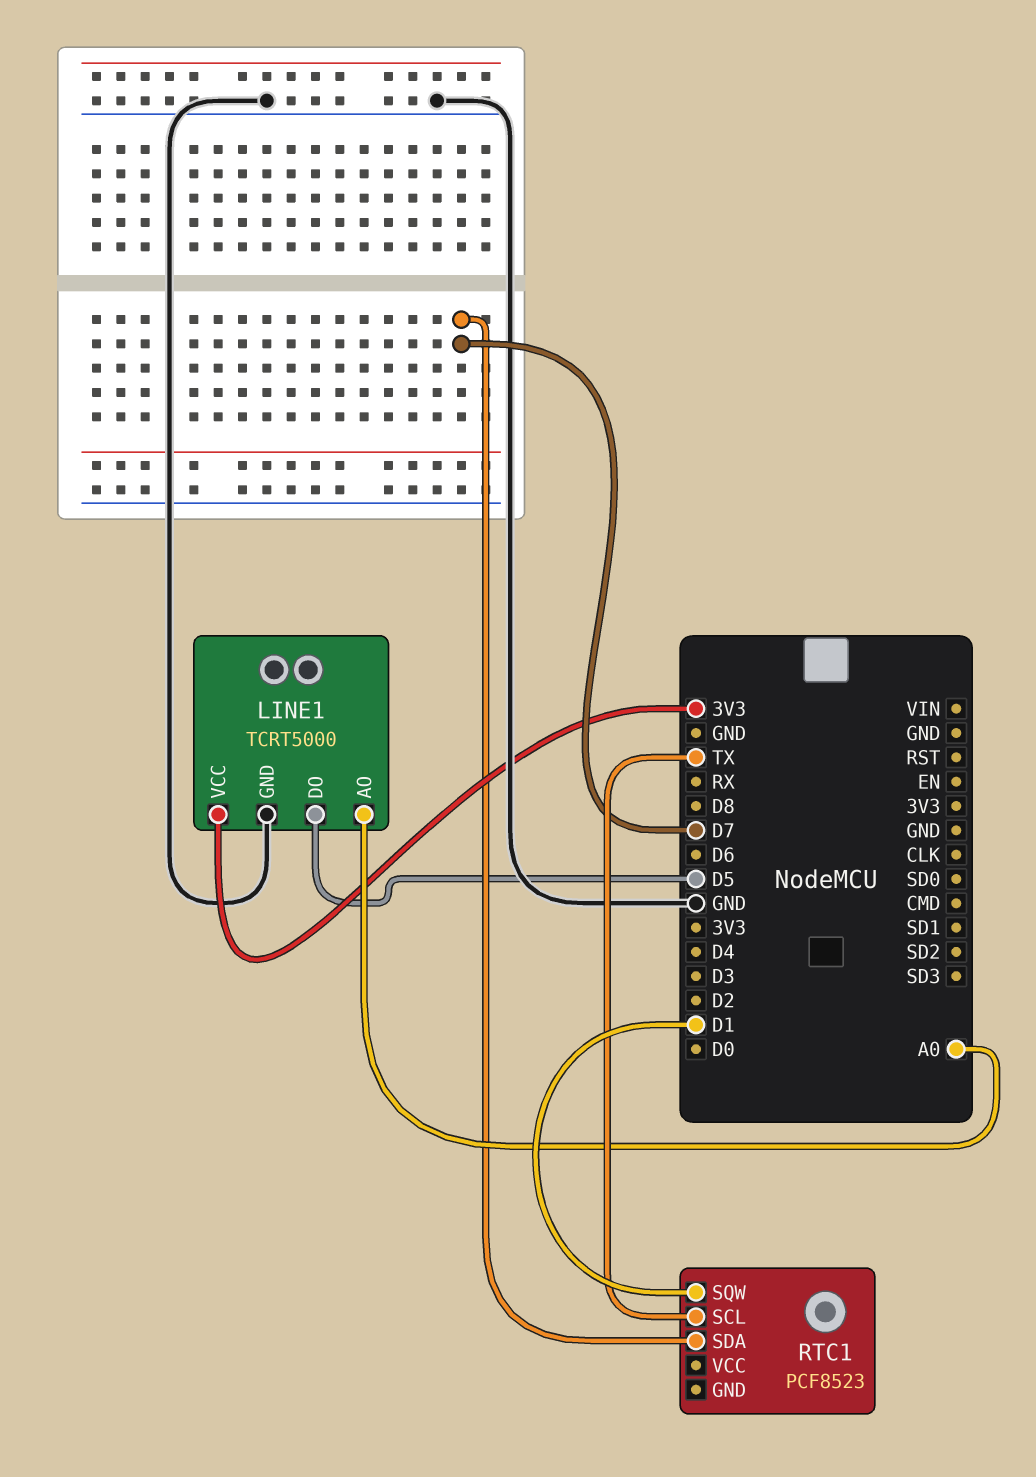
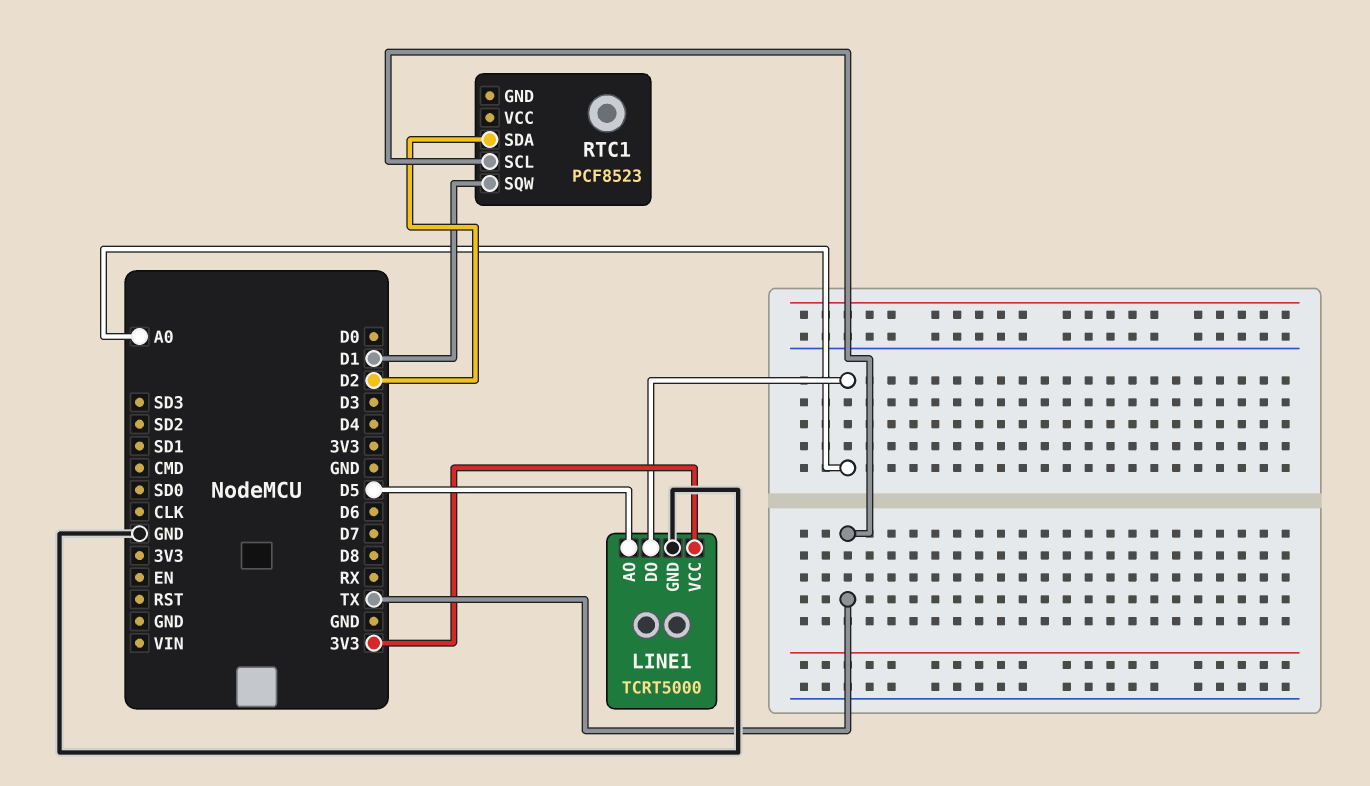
LINE1 pin AO: A0 -> D5
LINE1 pin DO: D5 -> A0
RTC1 pin SDA: D7 -> D2

